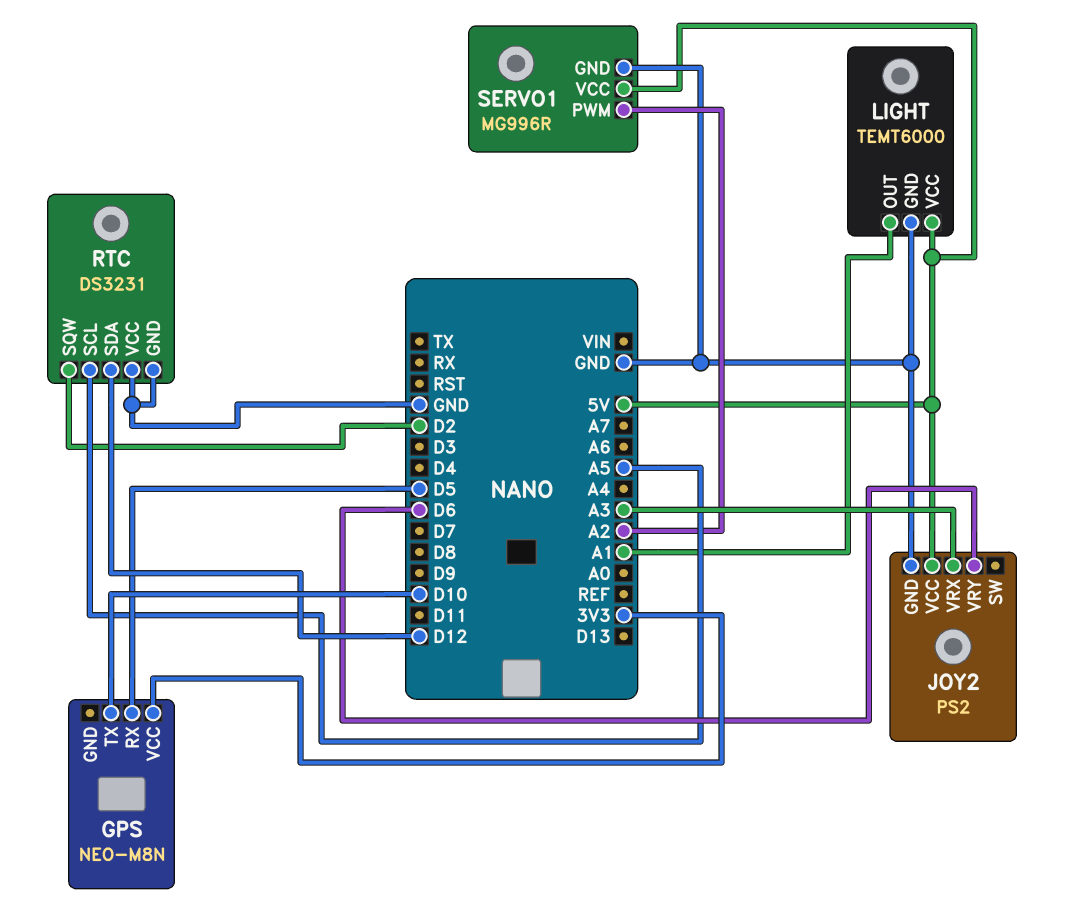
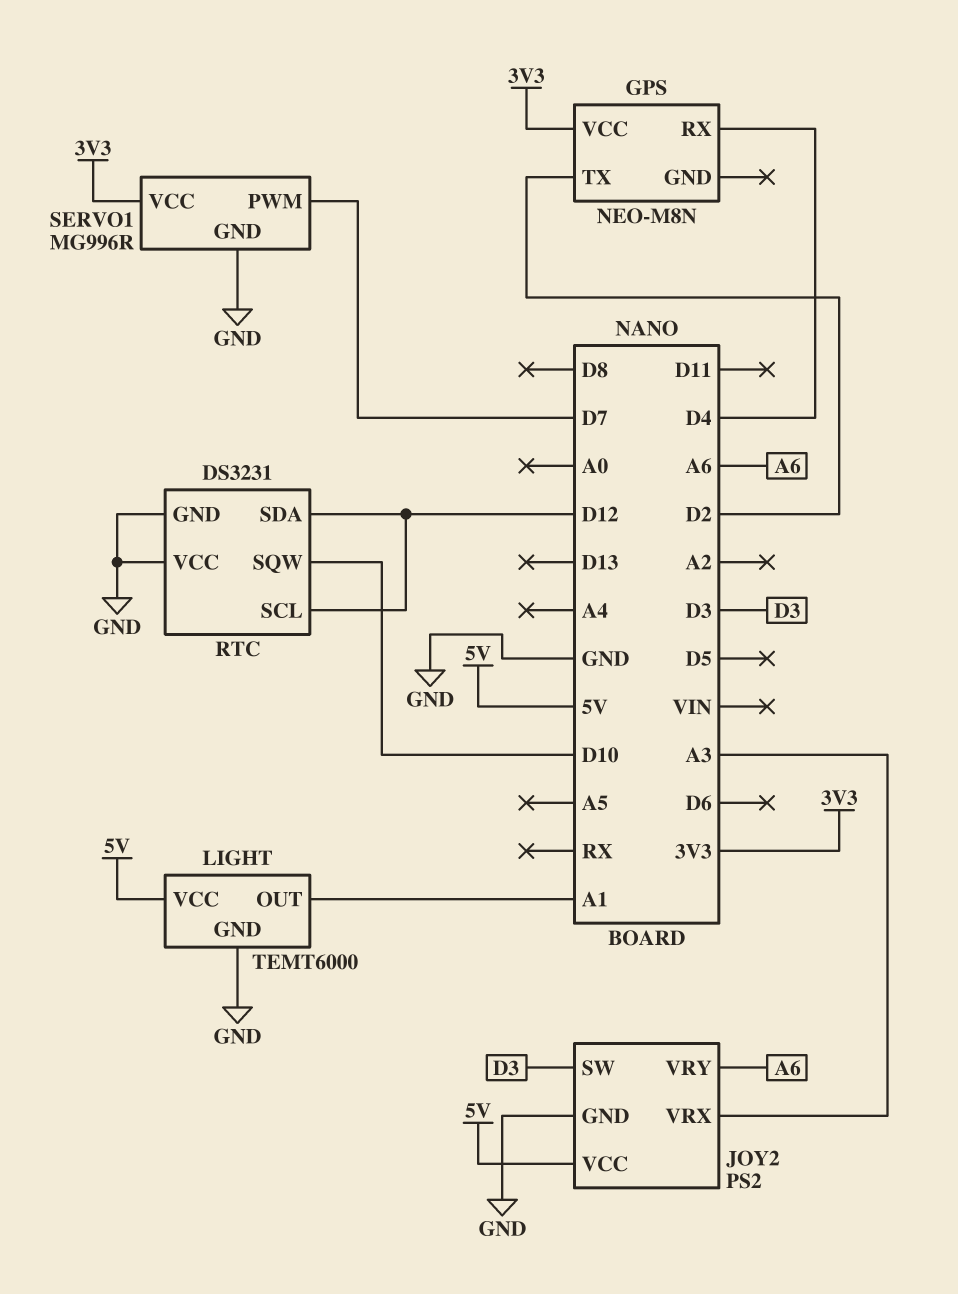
GPS pin RX: D5 -> D4
GPS pin TX: D10 -> D2
JOY2 pin SW: none -> D3
JOY2 pin VRY: D6 -> A6
RTC pin SCL: A5 -> D12
RTC pin SQW: D2 -> D10
SERVO1 pin PWM: A2 -> D7
SERVO1 pin VCC: 5V -> 3V3

